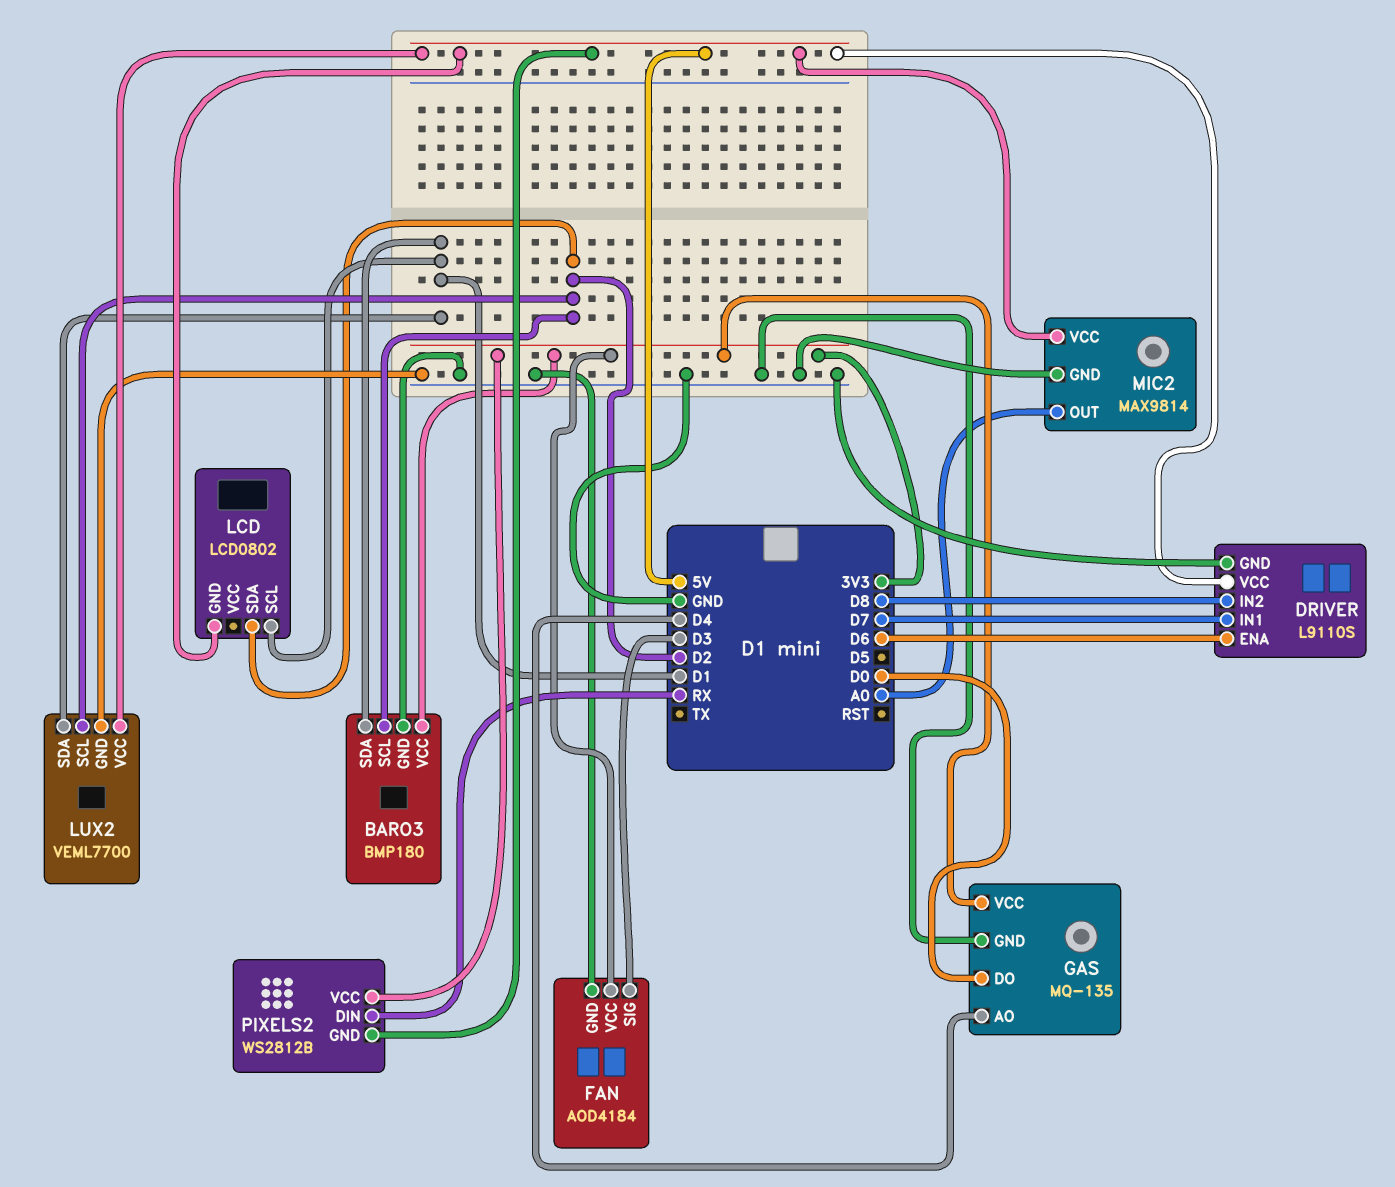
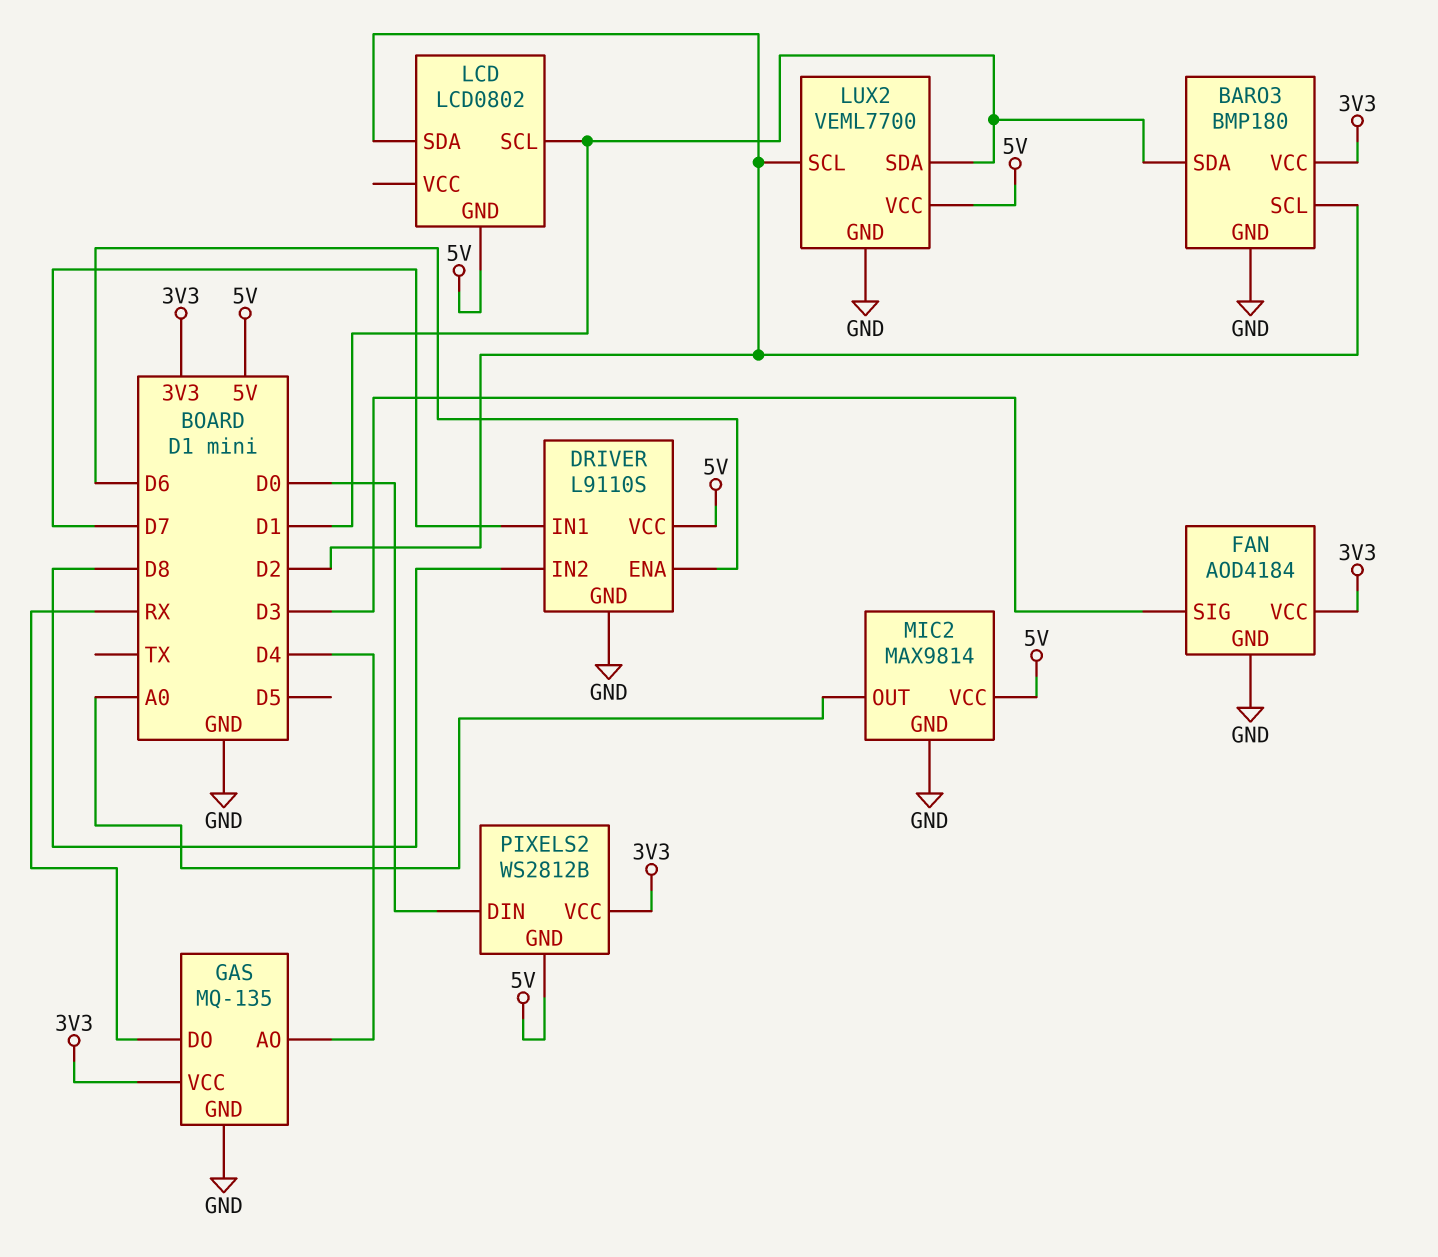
GAS pin DO: D0 -> RX
PIXELS2 pin DIN: RX -> D0

